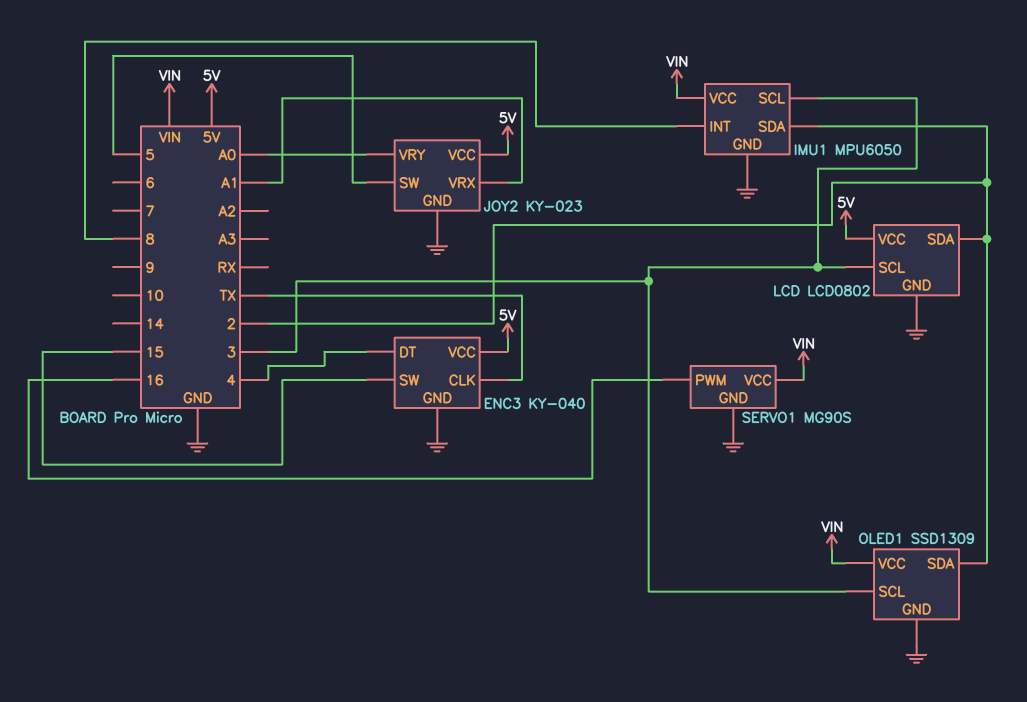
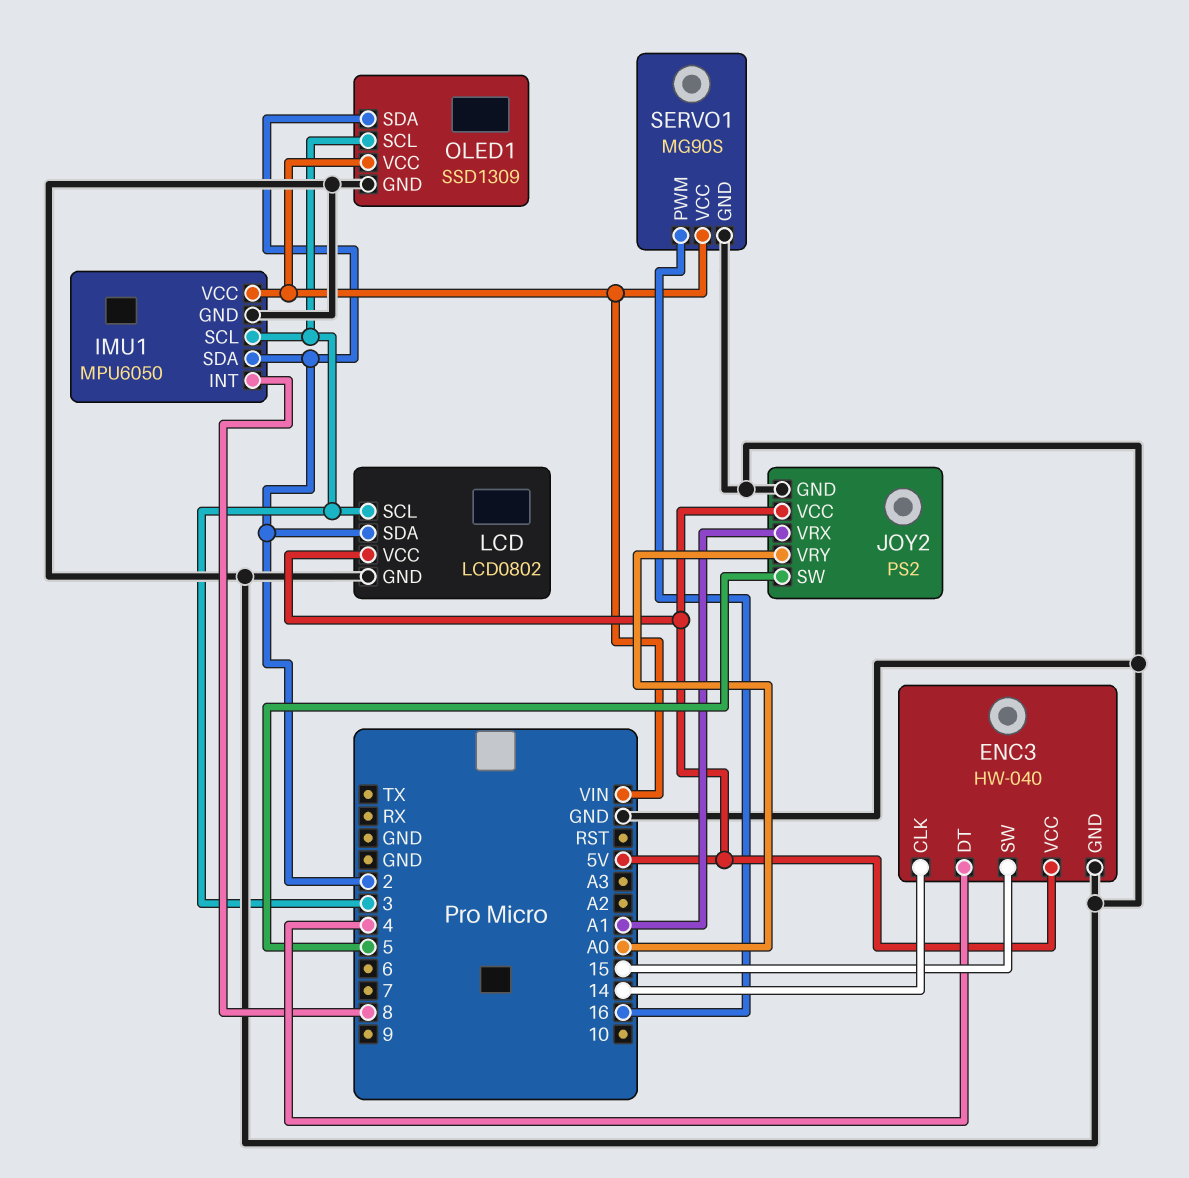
ENC3: KY-040 -> HW-040
ENC3 pin CLK: TX -> 14
JOY2: KY-023 -> PS2

